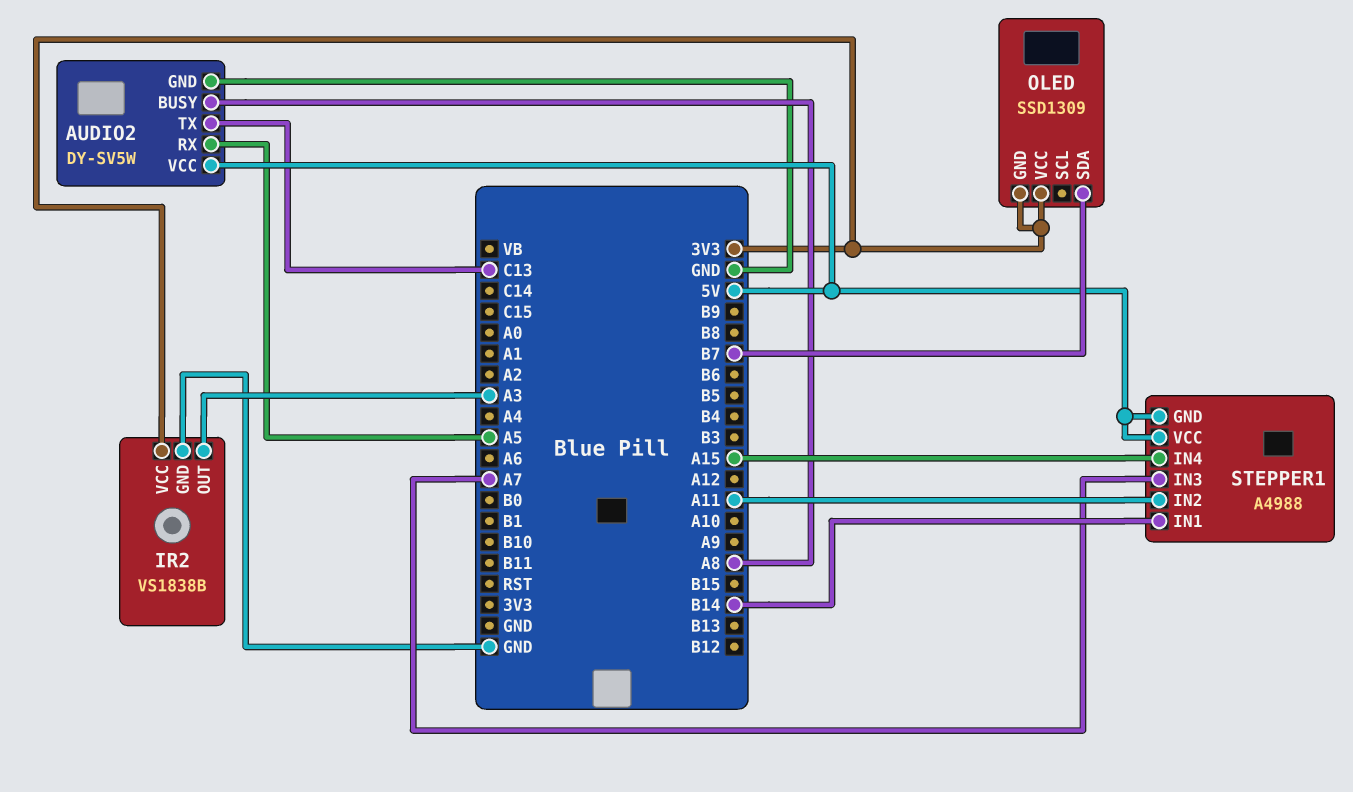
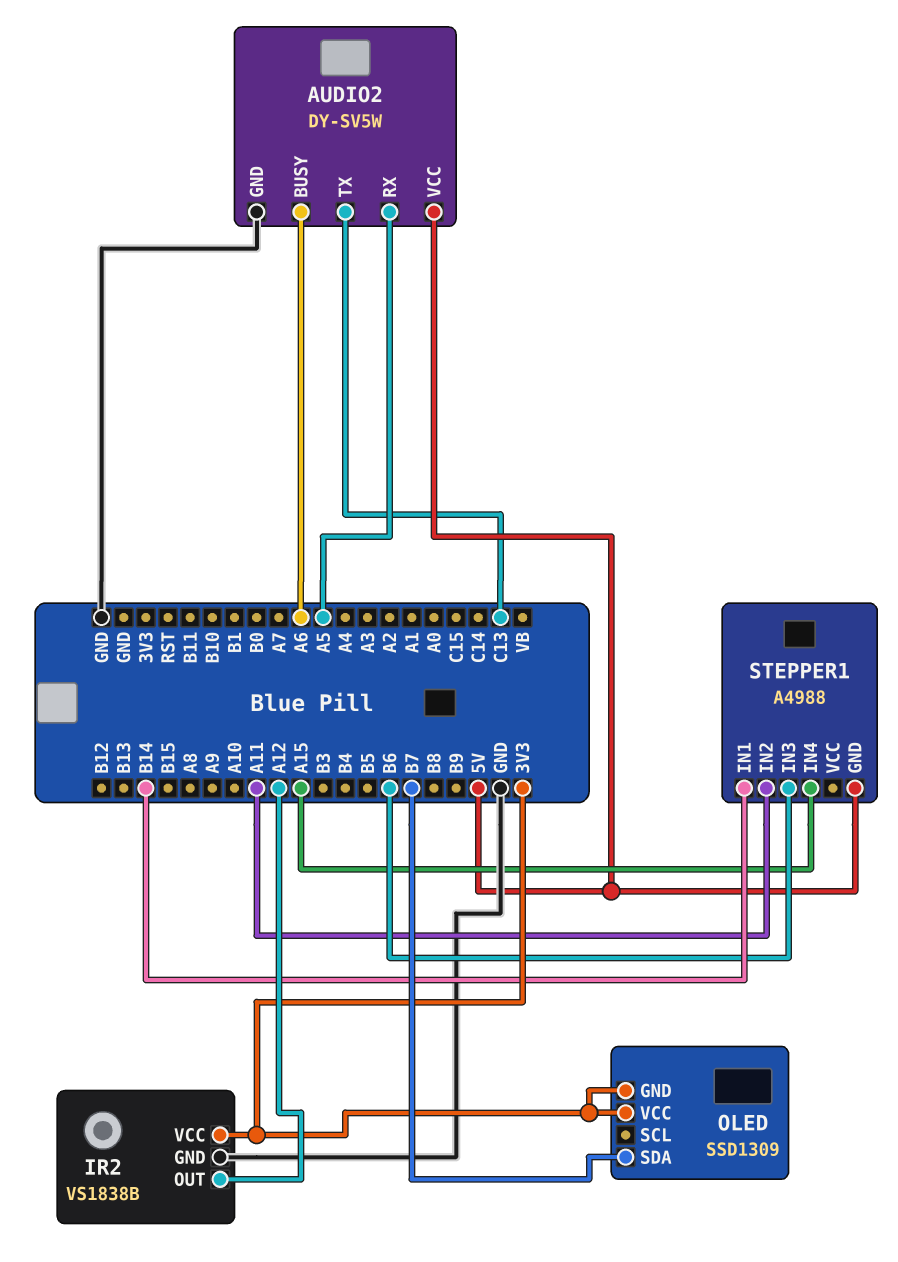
AUDIO2 pin BUSY: A8 -> A6
IR2 pin OUT: A3 -> A12
STEPPER1 pin IN3: A7 -> B6
STEPPER1 pin VCC: 5V -> none

